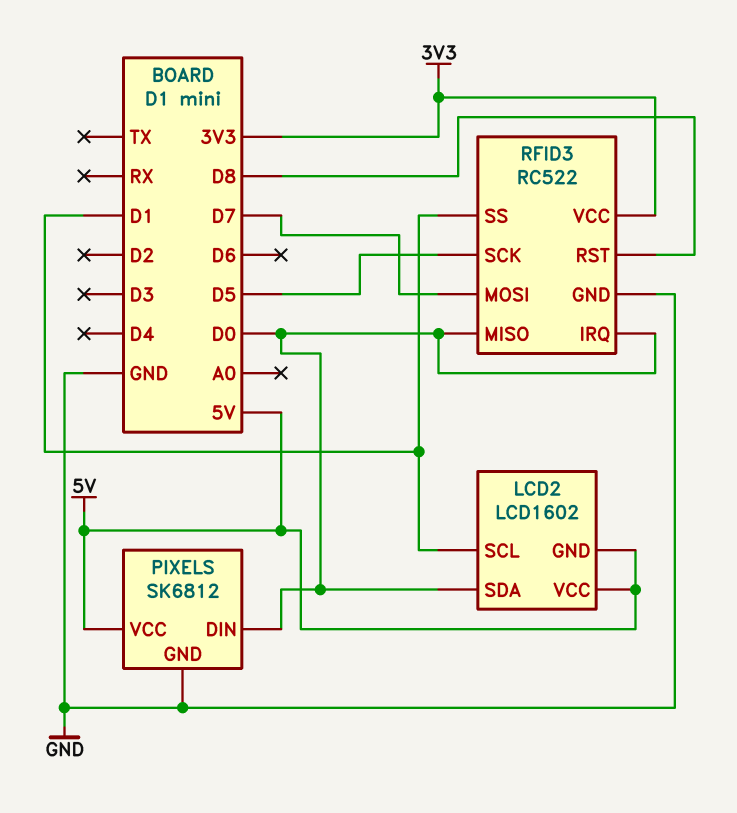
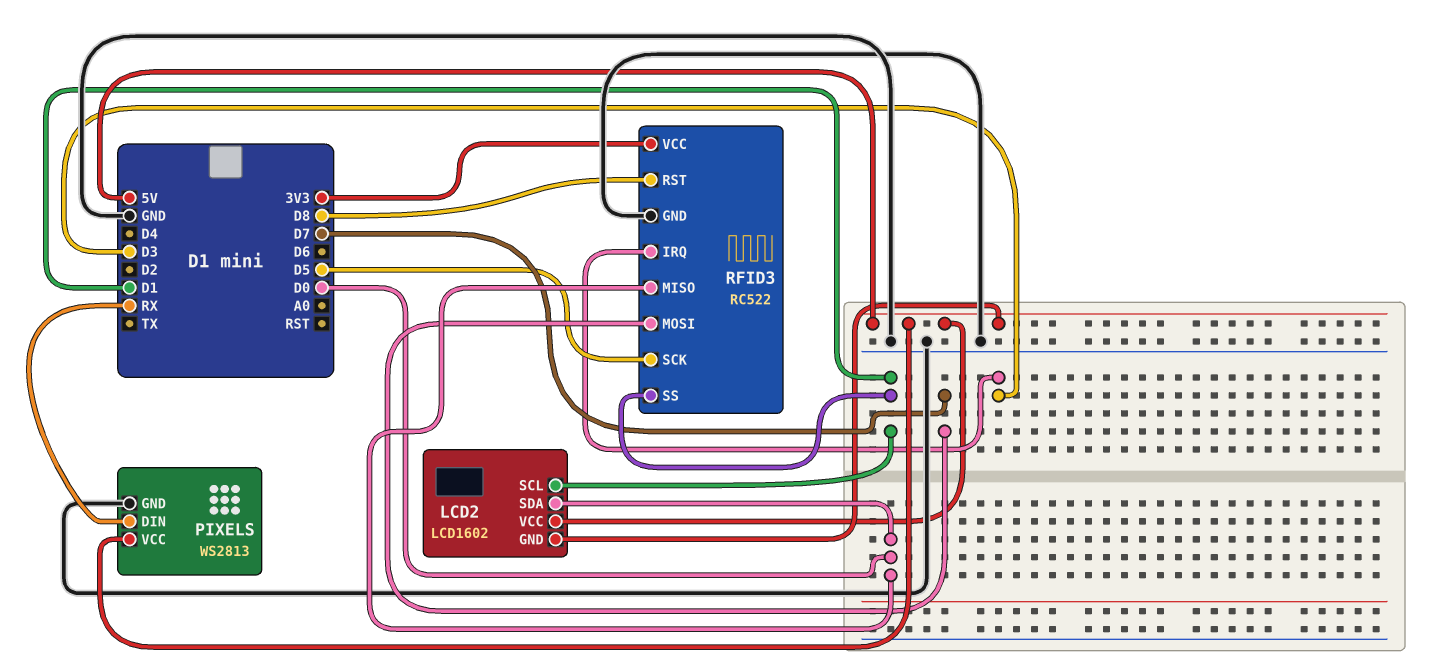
PIXELS: SK6812 -> WS2813
PIXELS pin DIN: D0 -> RX
RFID3 pin IRQ: D0 -> D3

